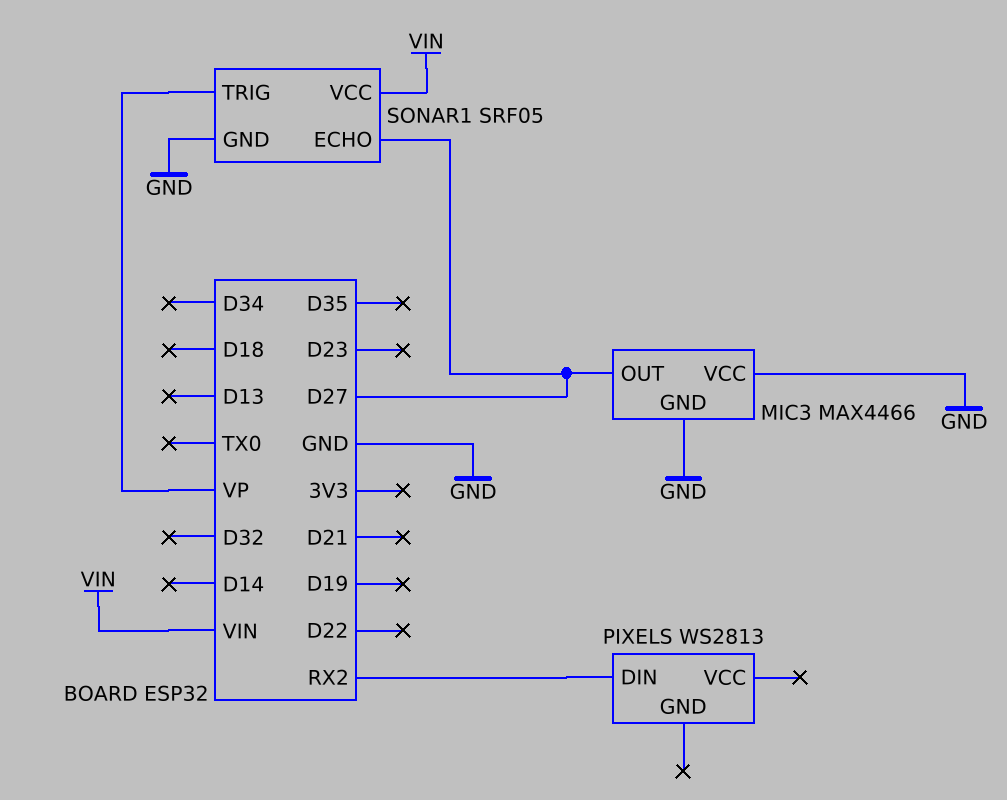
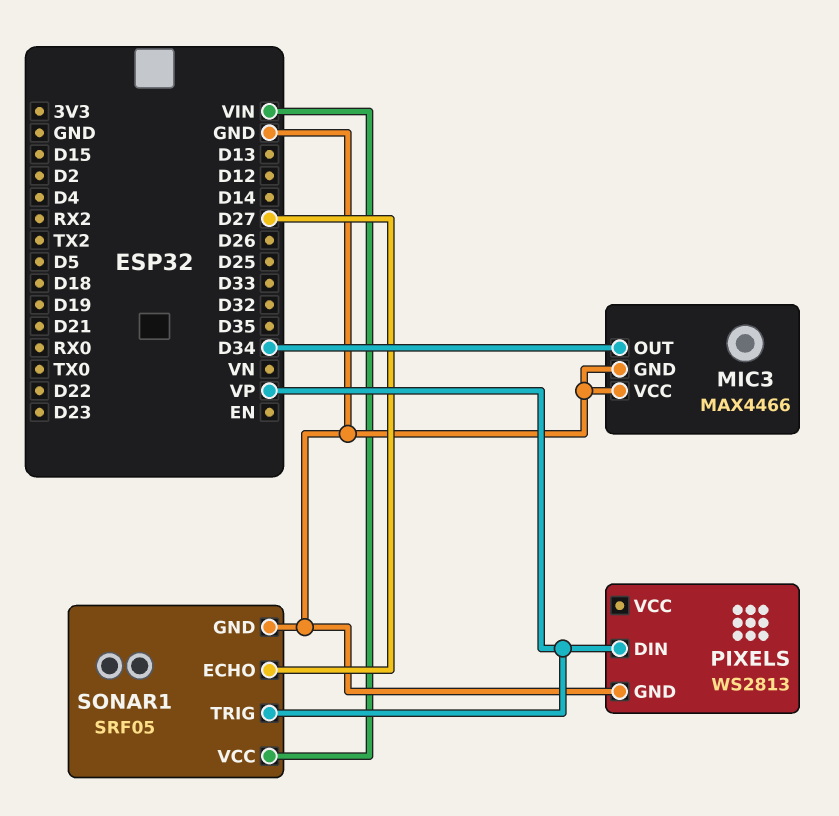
MIC3 pin OUT: D27 -> D34
PIXELS pin DIN: RX2 -> VP
PIXELS pin GND: none -> GND

